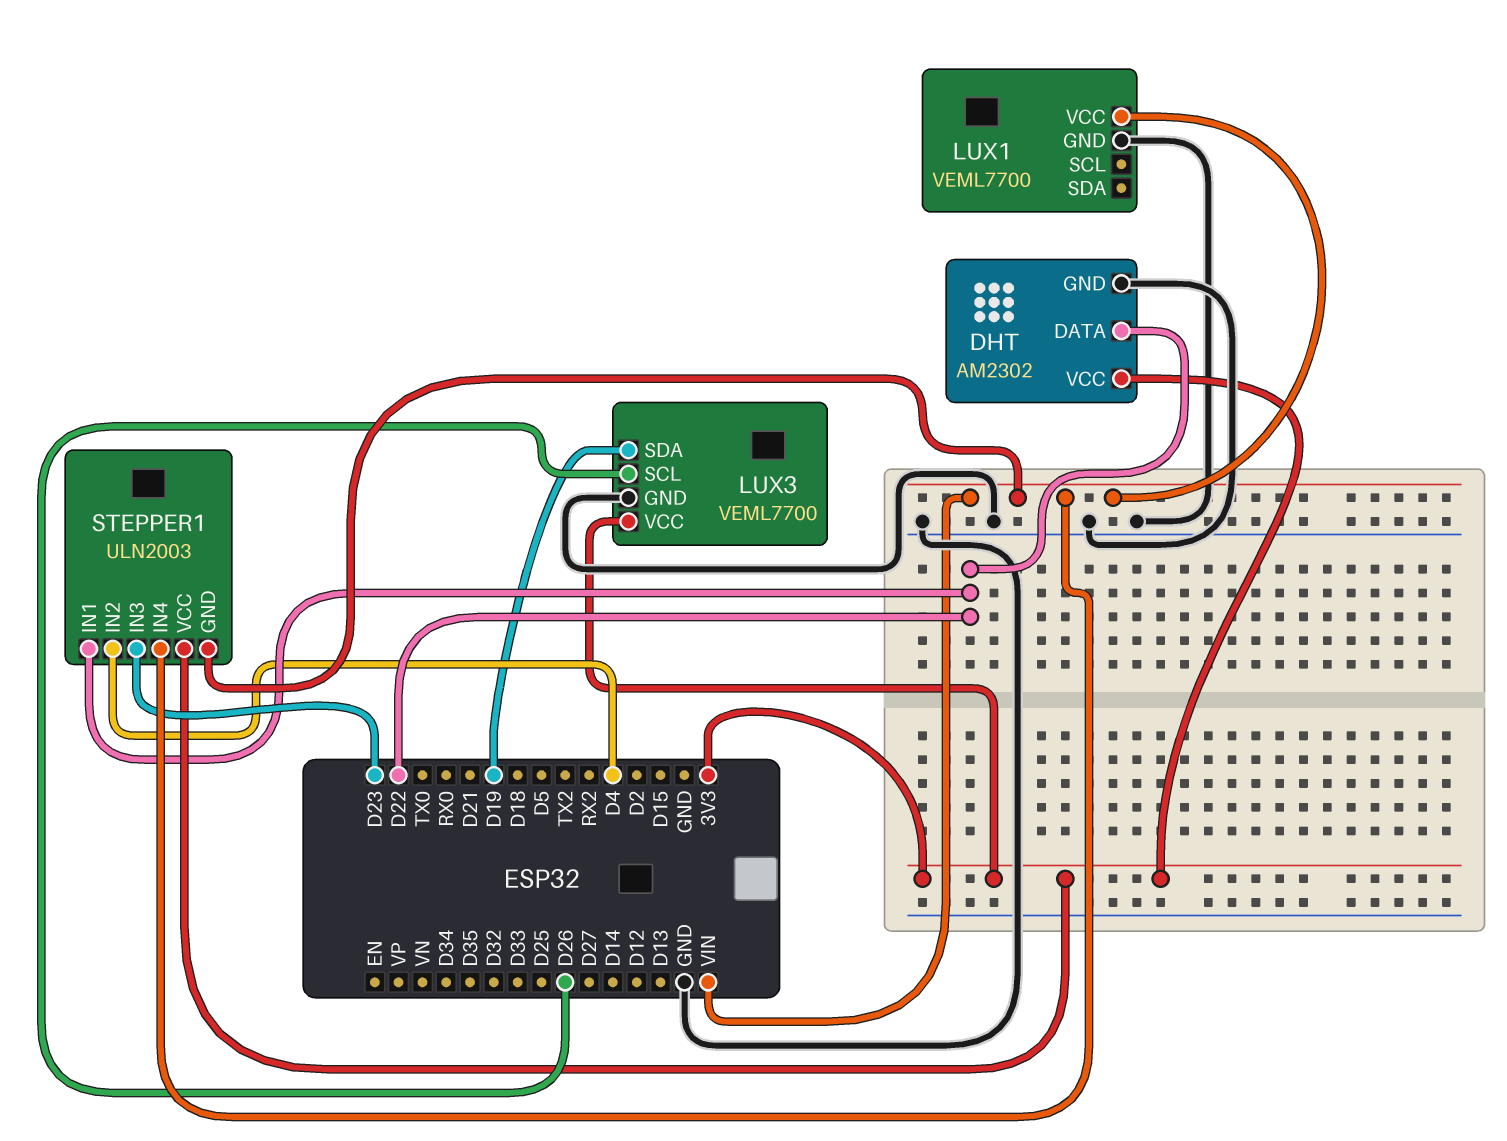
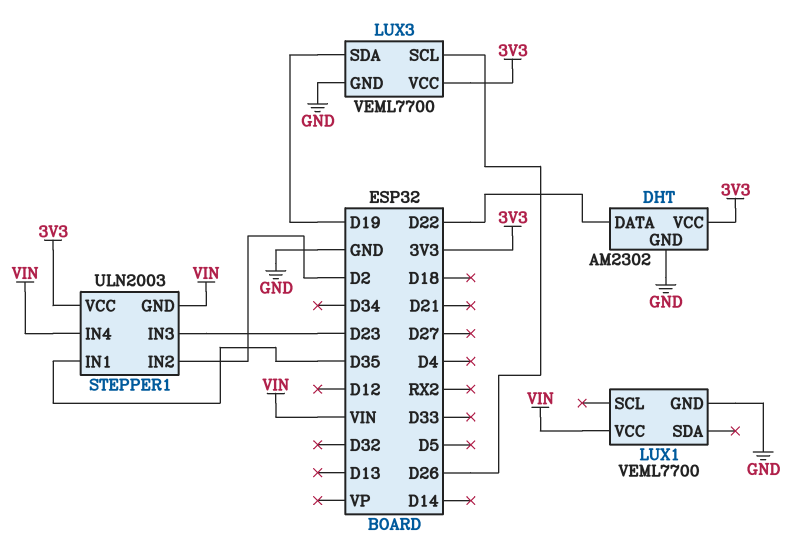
STEPPER1 pin IN1: D22 -> D35
STEPPER1 pin IN2: D4 -> D2

